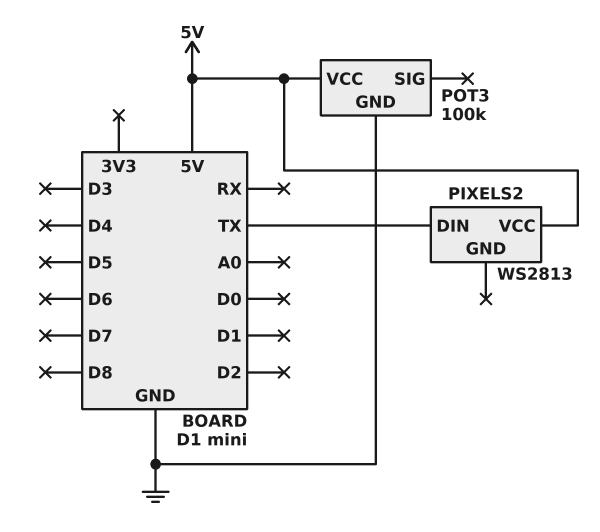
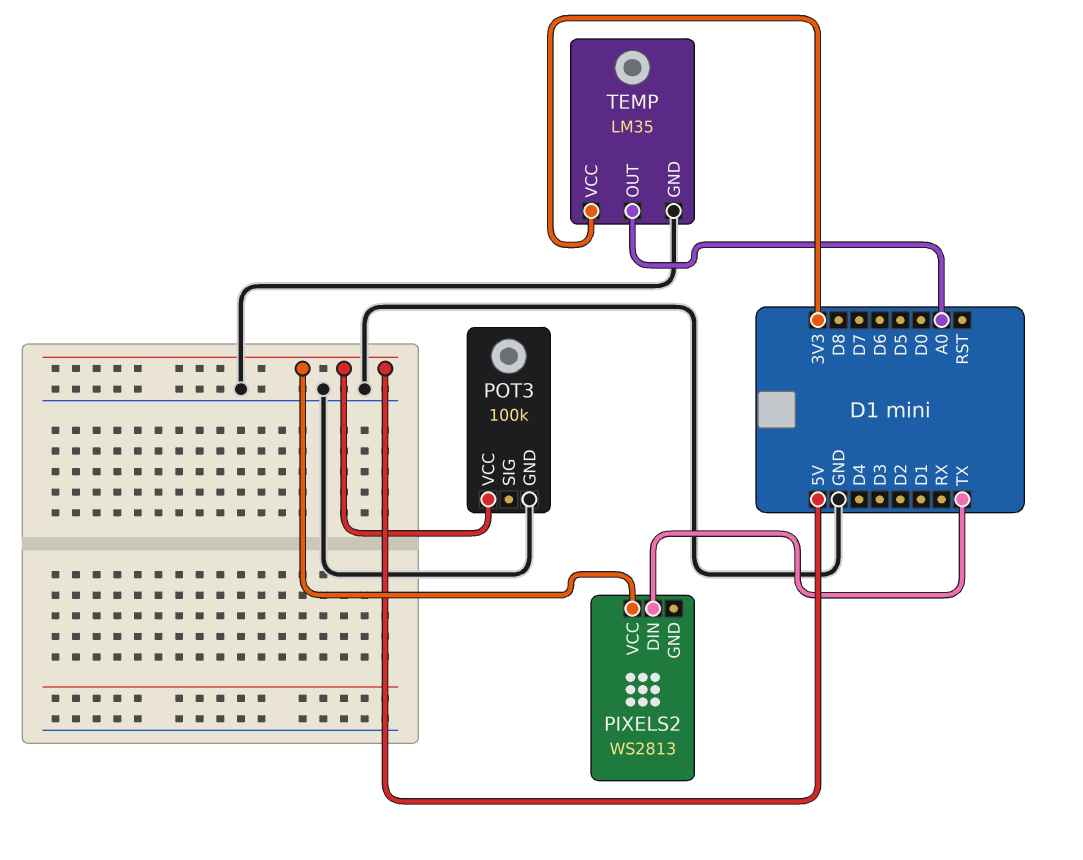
TEMP: none -> LM35
TEMP pin GND: none -> GND
TEMP pin OUT: none -> A0
TEMP pin VCC: none -> 3V3

